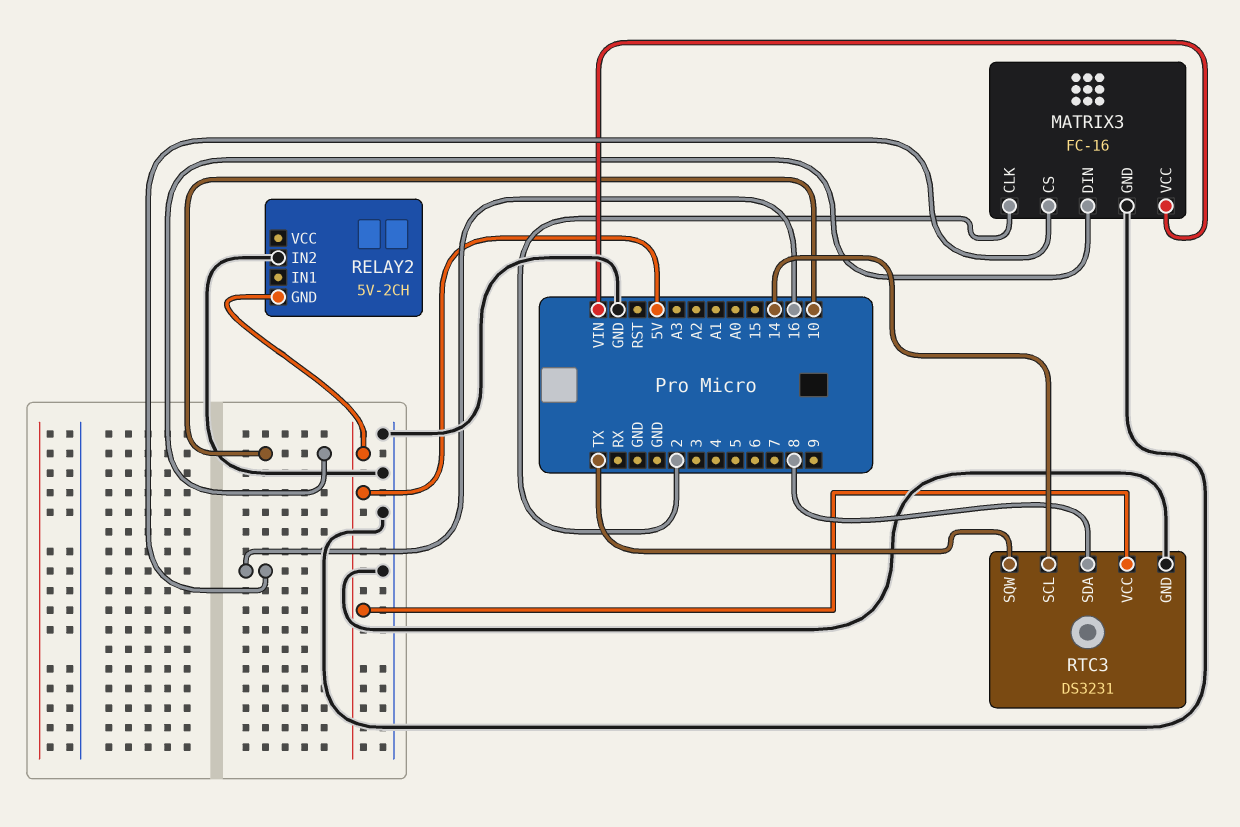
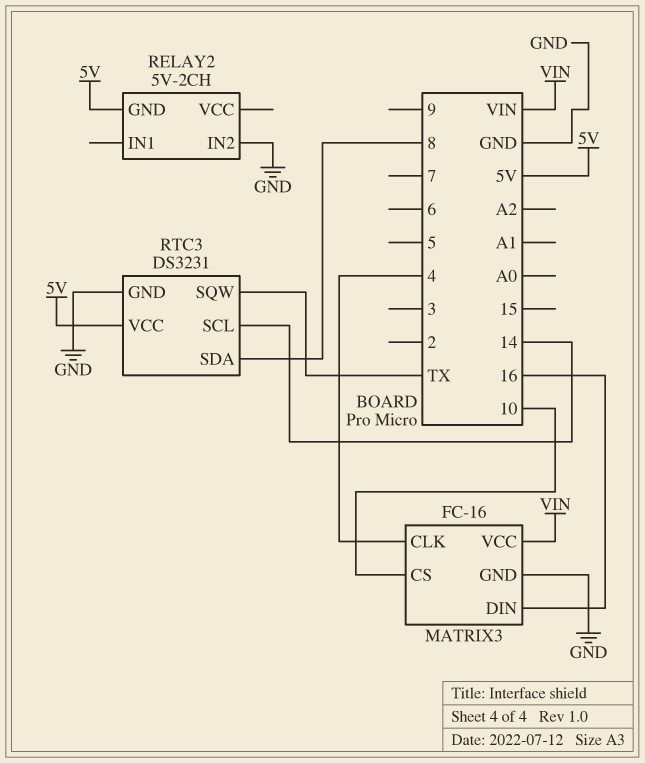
MATRIX3 pin CLK: 2 -> 4
MATRIX3 pin CS: 16 -> 10
MATRIX3 pin DIN: 10 -> 16

